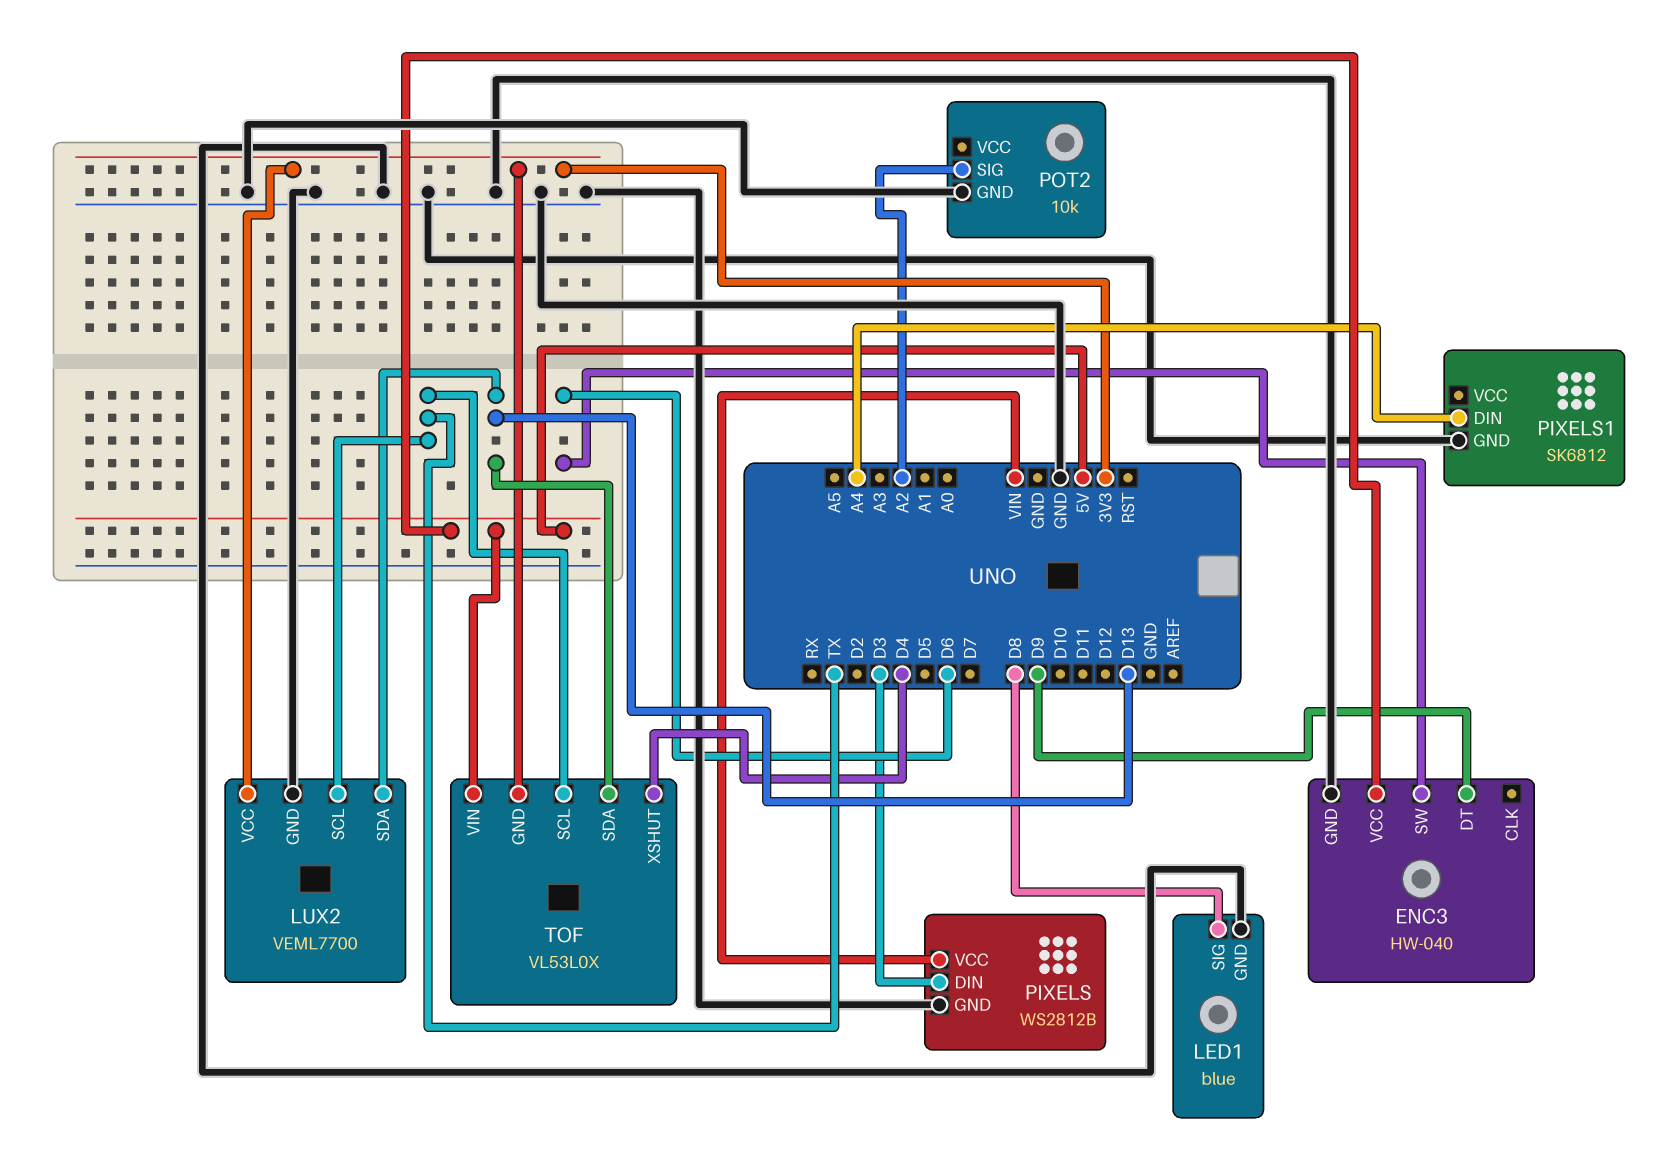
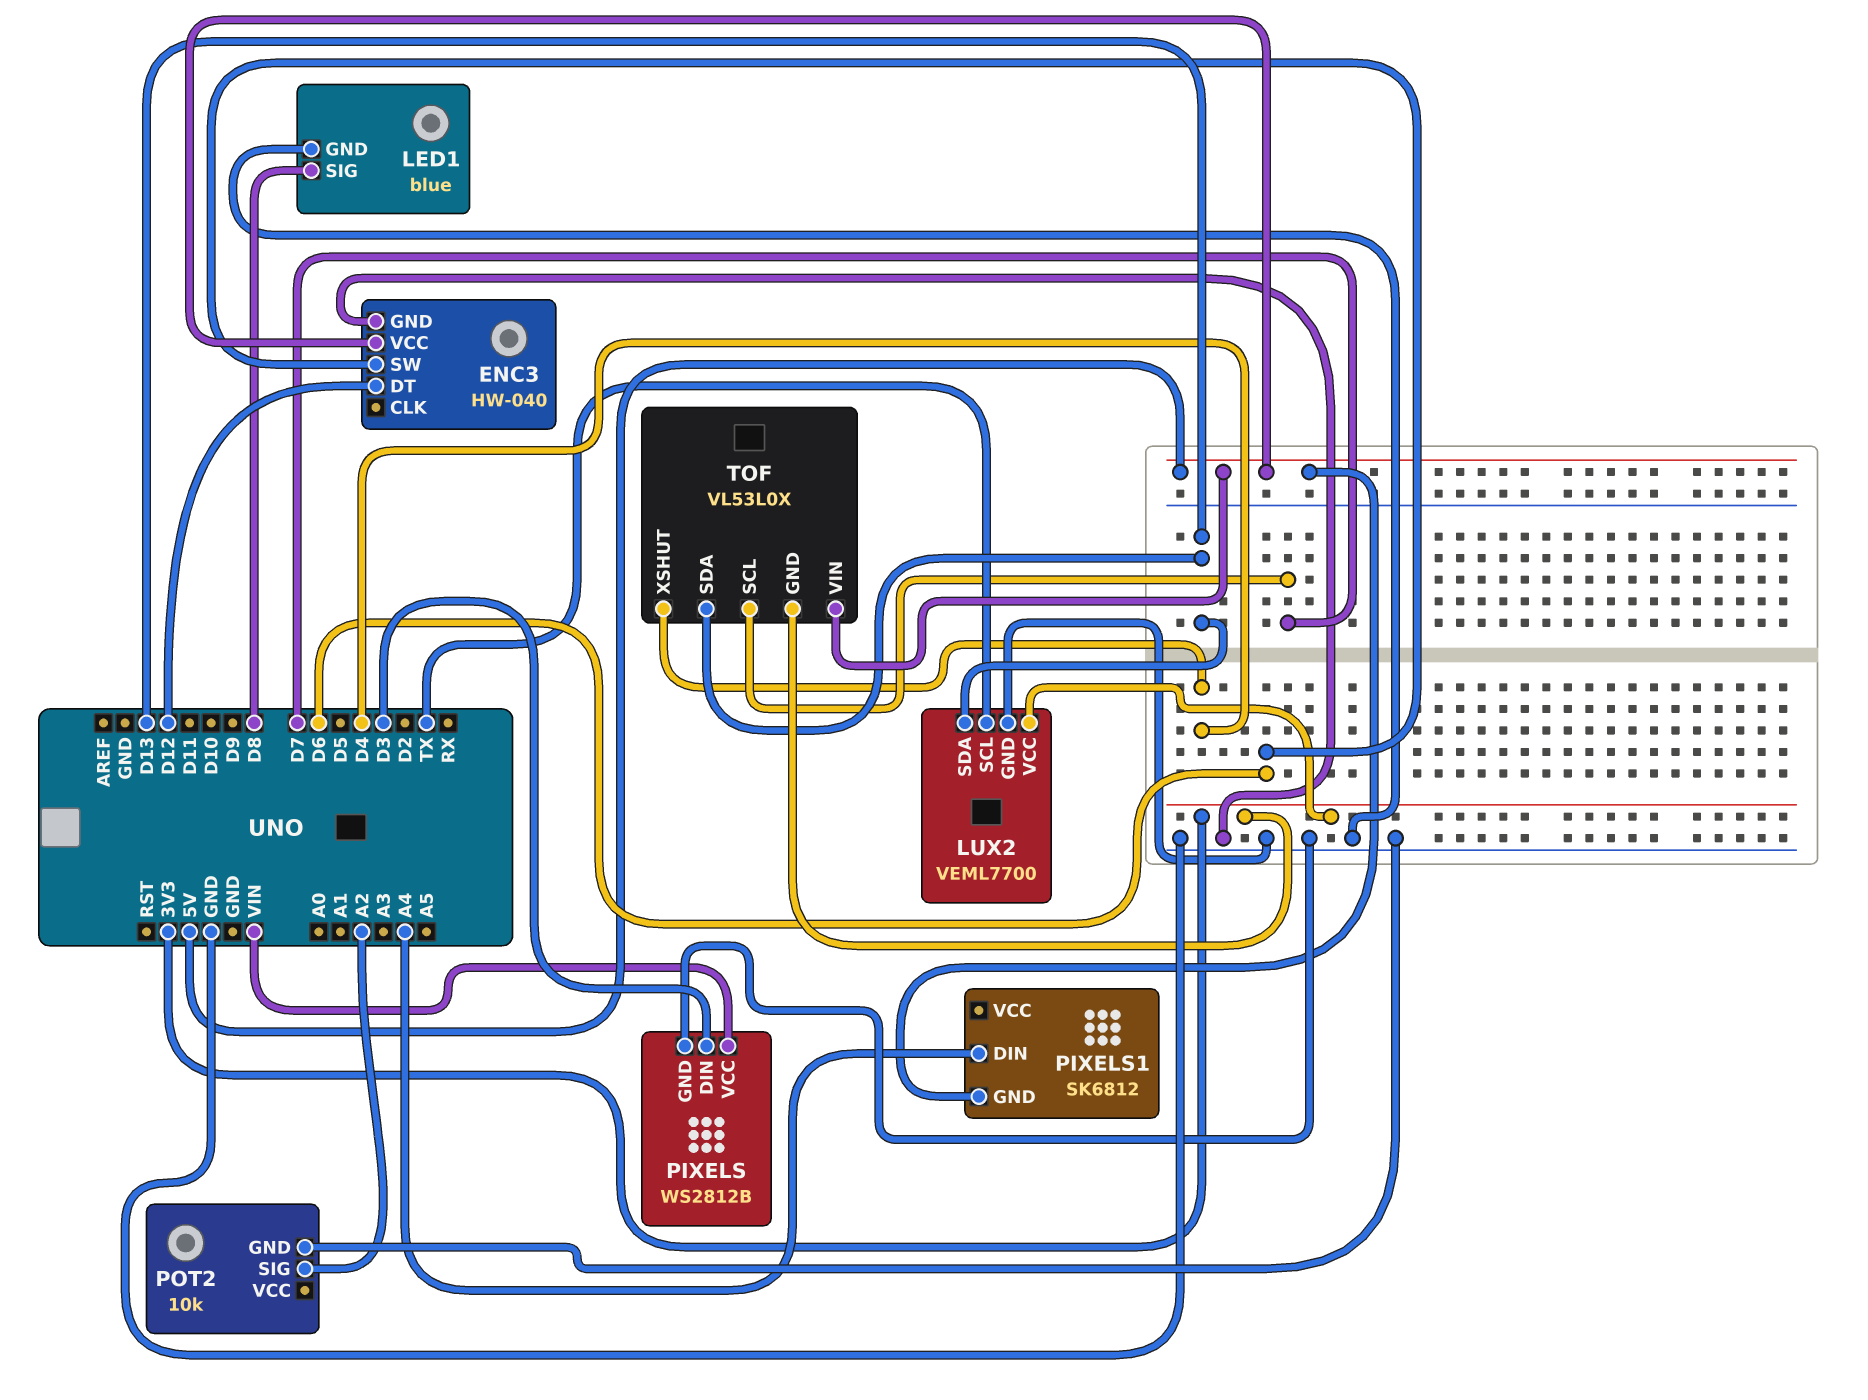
ENC3 pin DT: D9 -> D12
PIXELS1 pin GND: GND -> 5V
TOF pin SCL: TX -> D7

